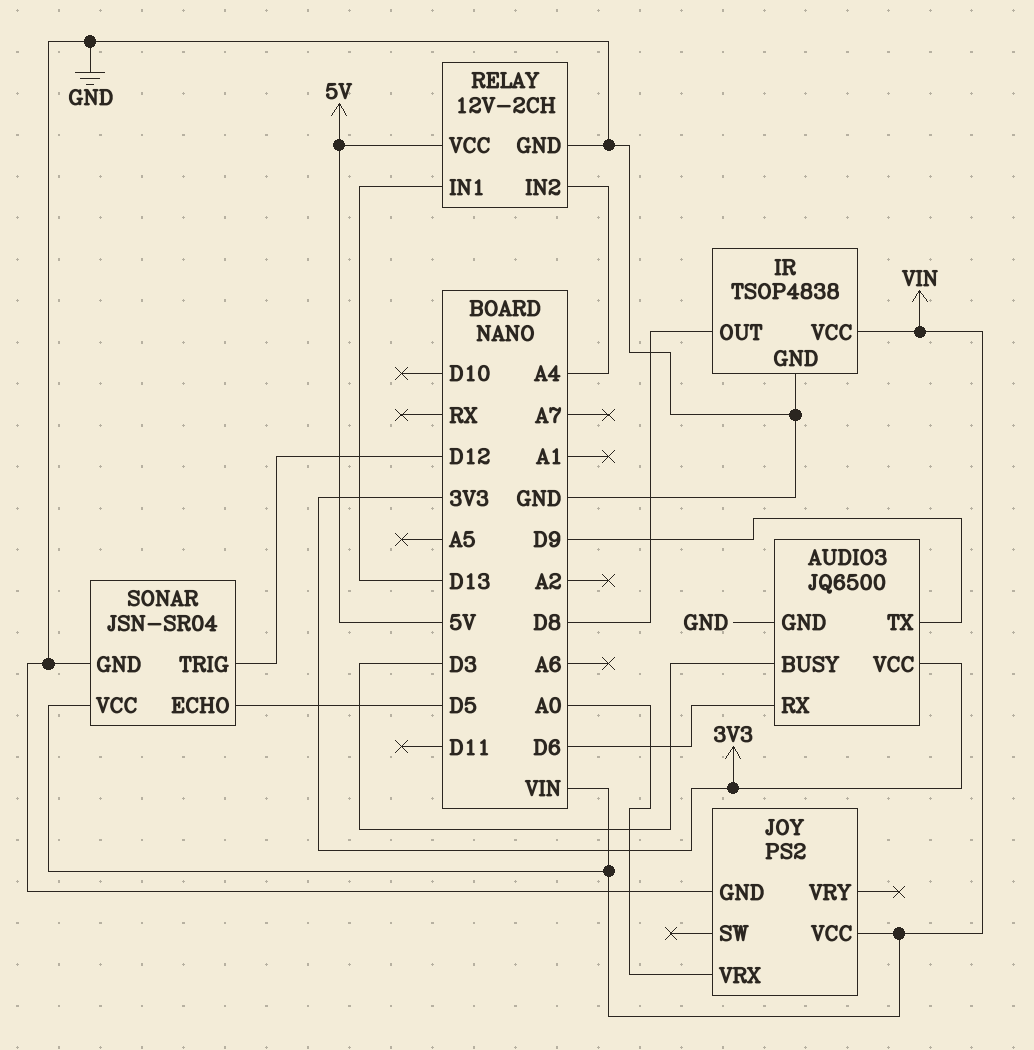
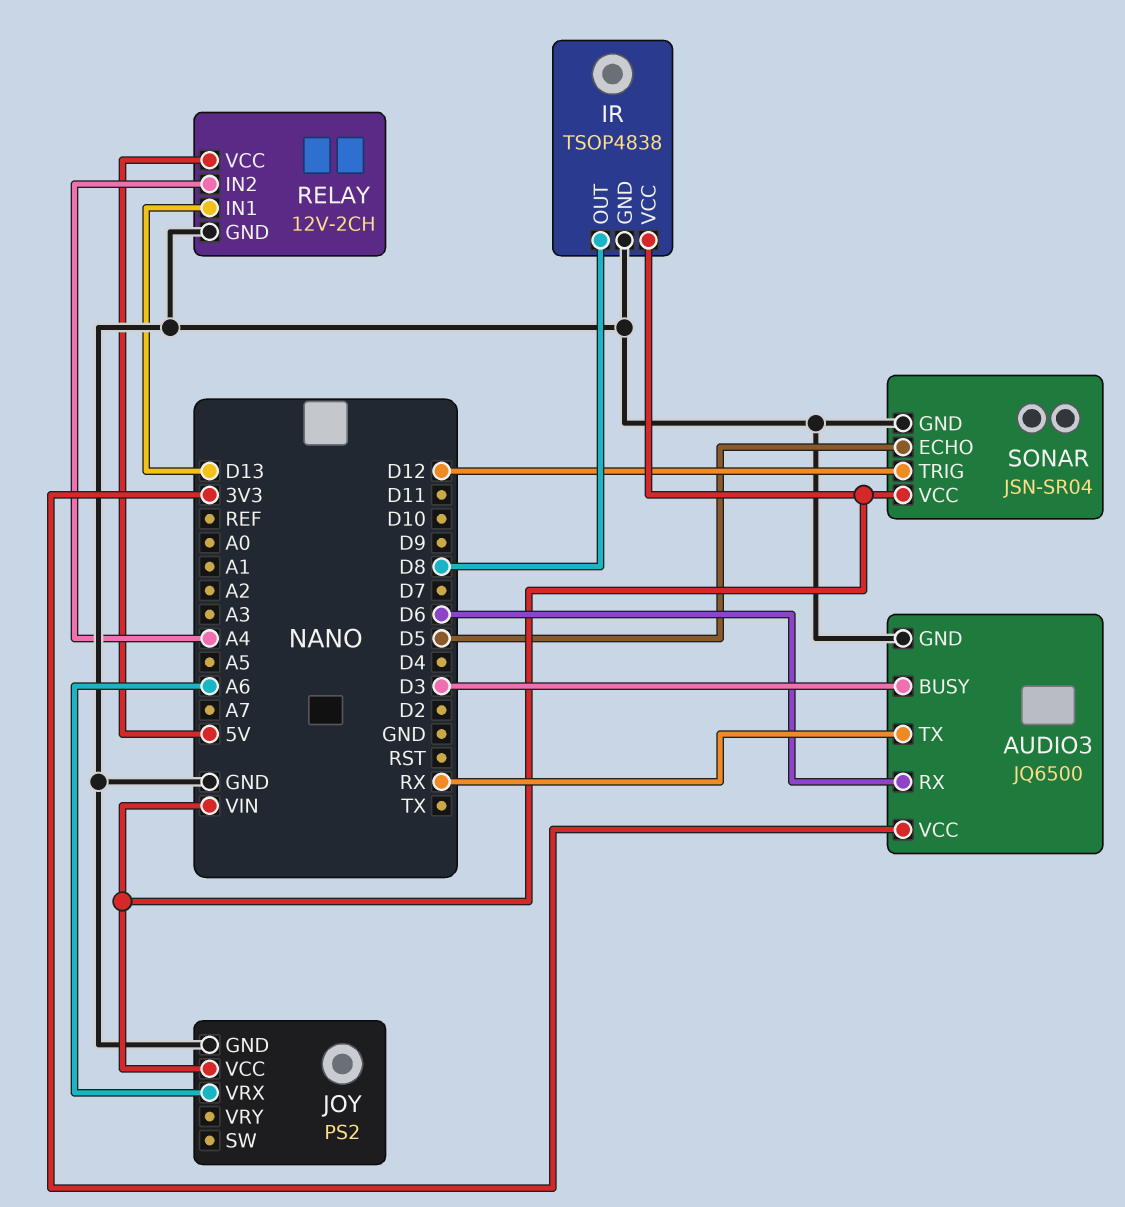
AUDIO3 pin TX: D9 -> RX
JOY pin VRX: A0 -> A6

